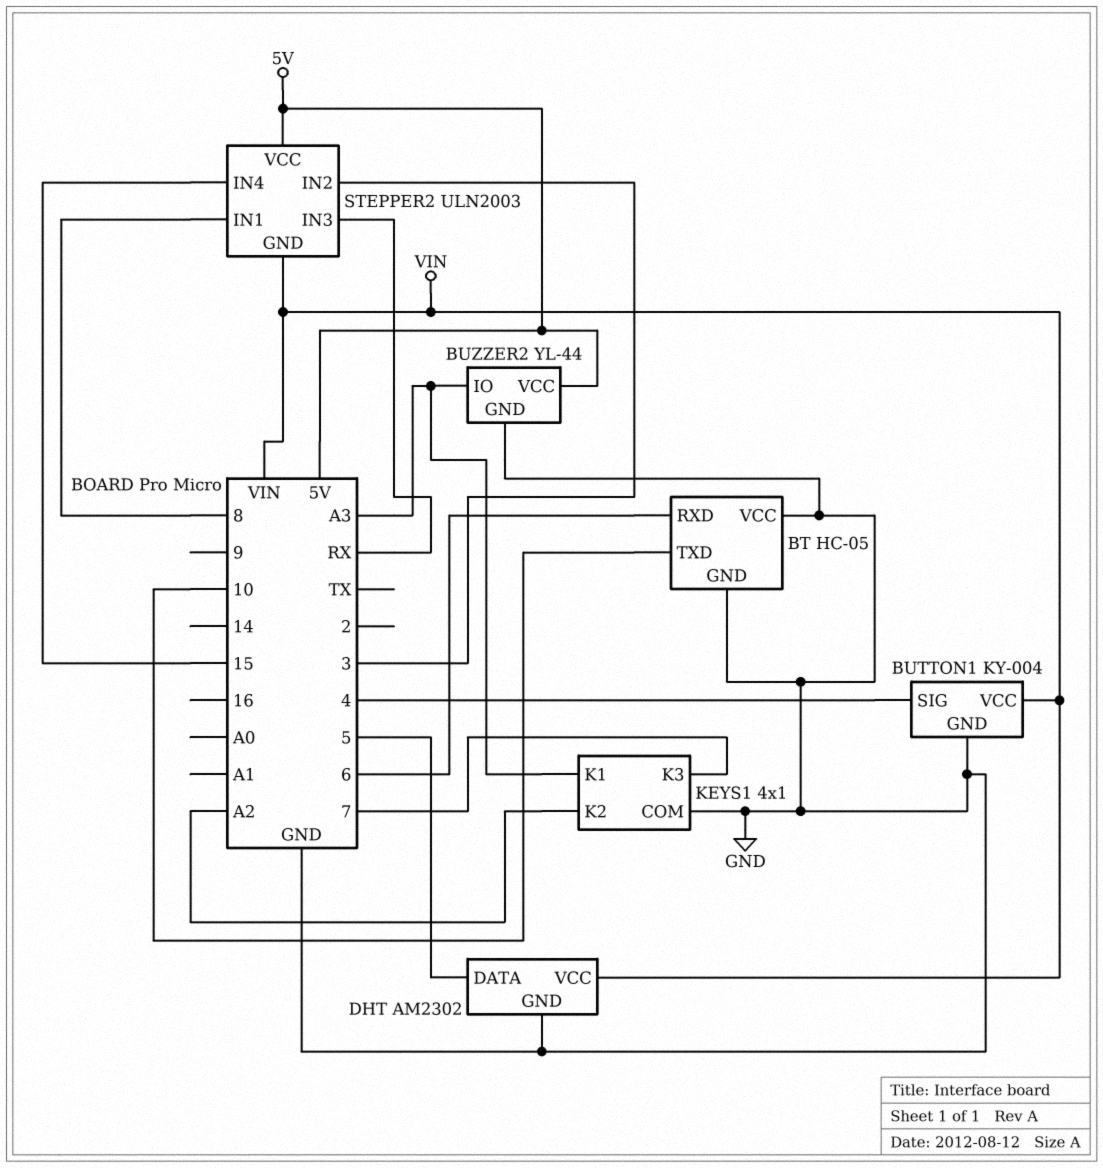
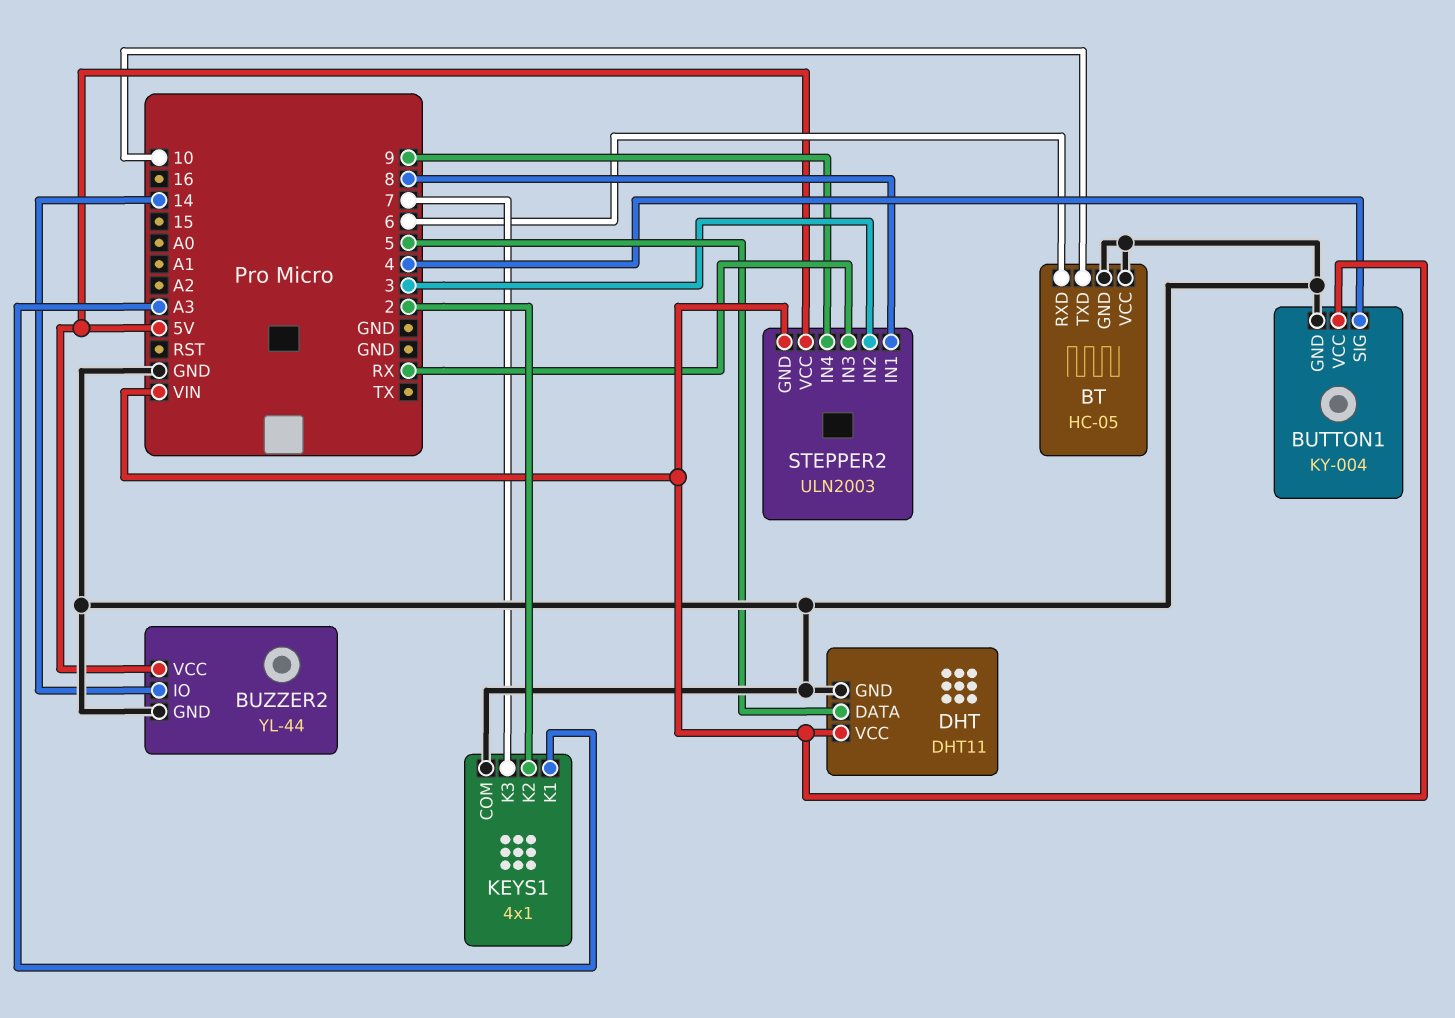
BUZZER2 pin IO: A3 -> 14
DHT: AM2302 -> DHT11
KEYS1 pin K2: A2 -> 2
STEPPER2 pin IN4: 15 -> 9

